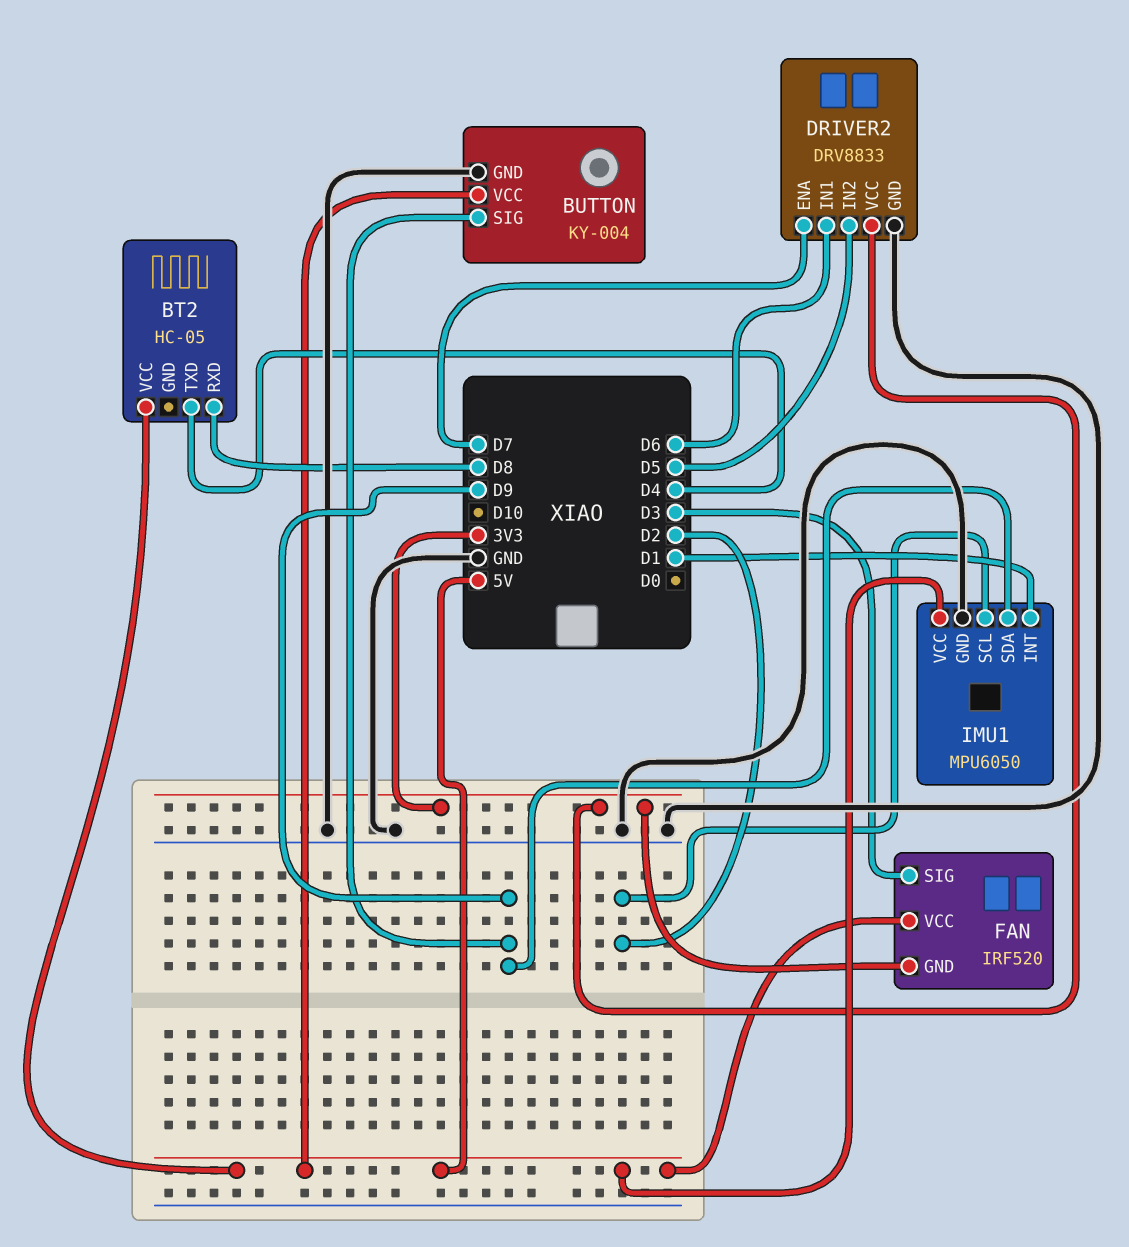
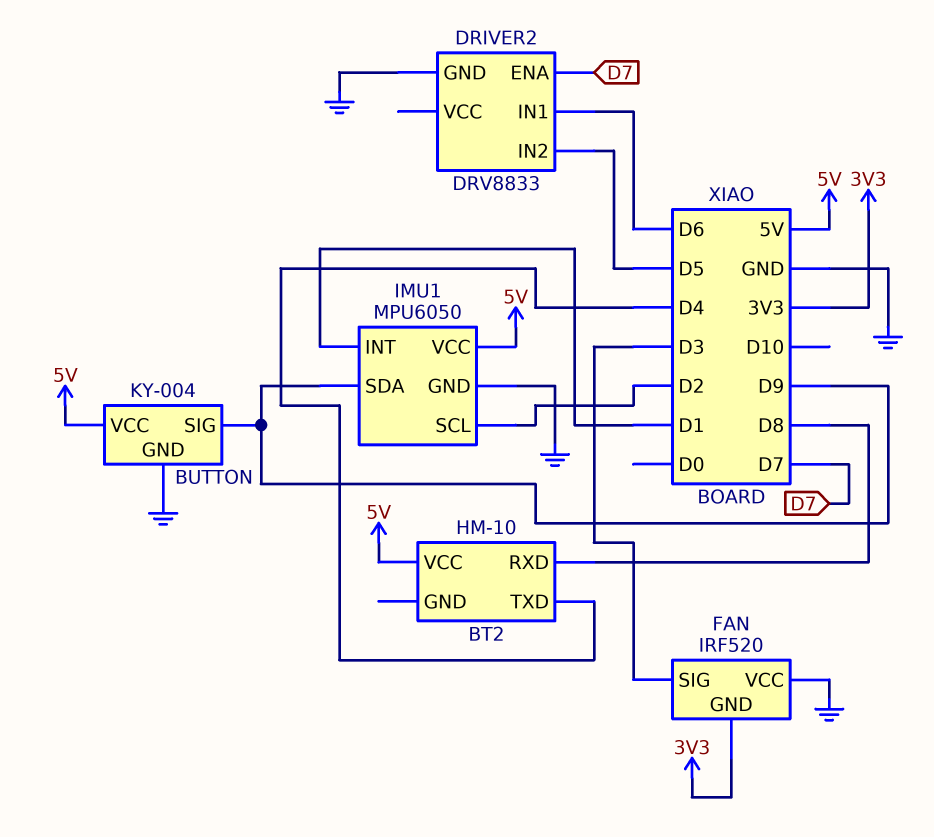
BT2: HC-05 -> HM-10
DRIVER2 pin VCC: 3V3 -> none
FAN pin VCC: 5V -> GND

